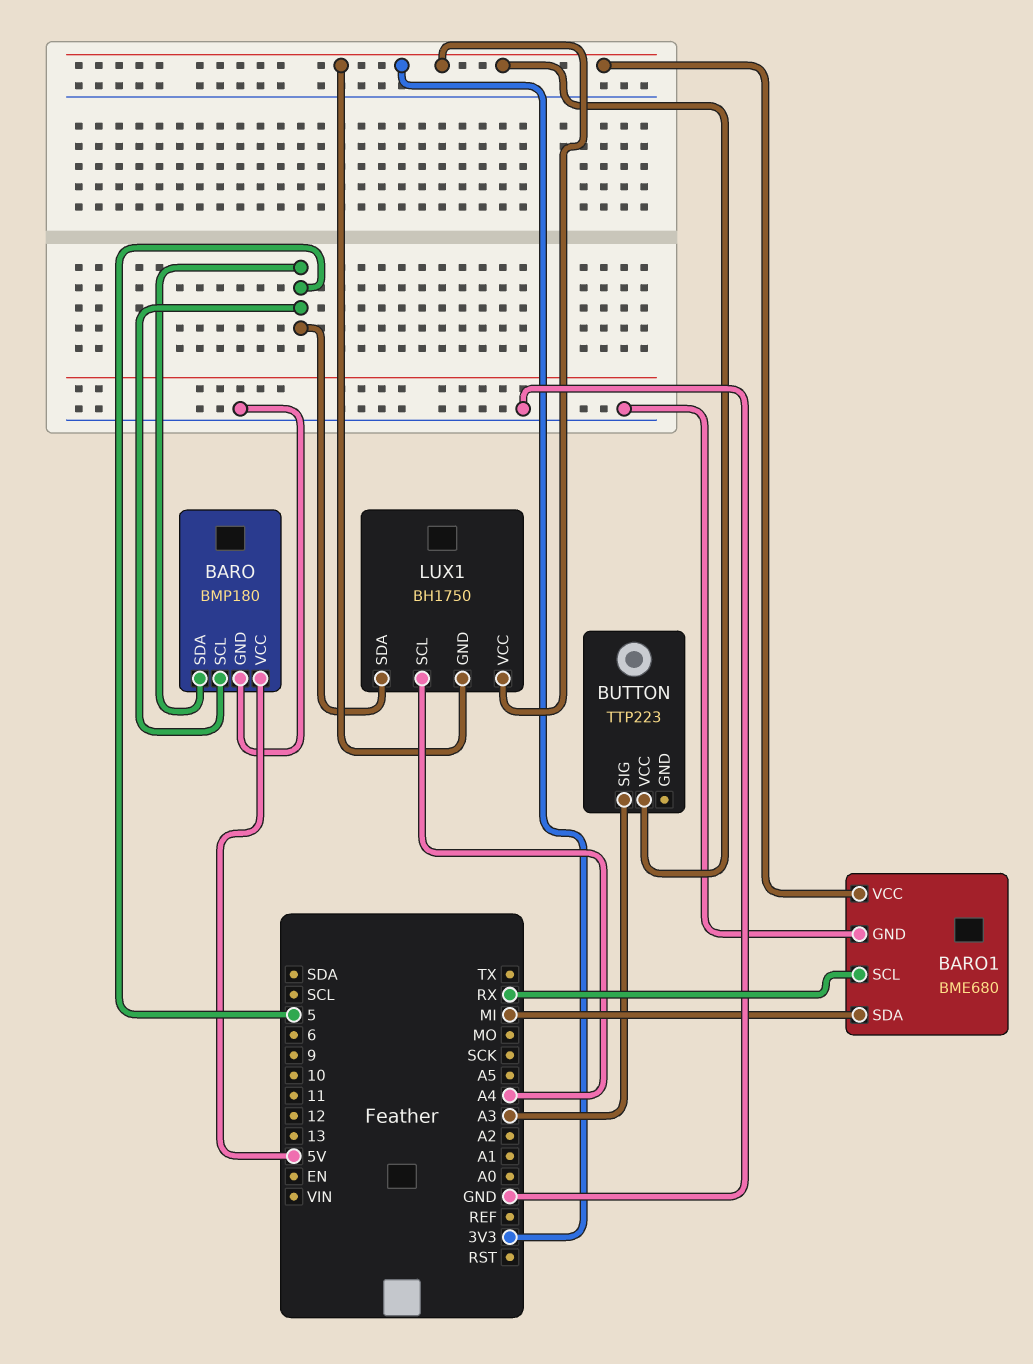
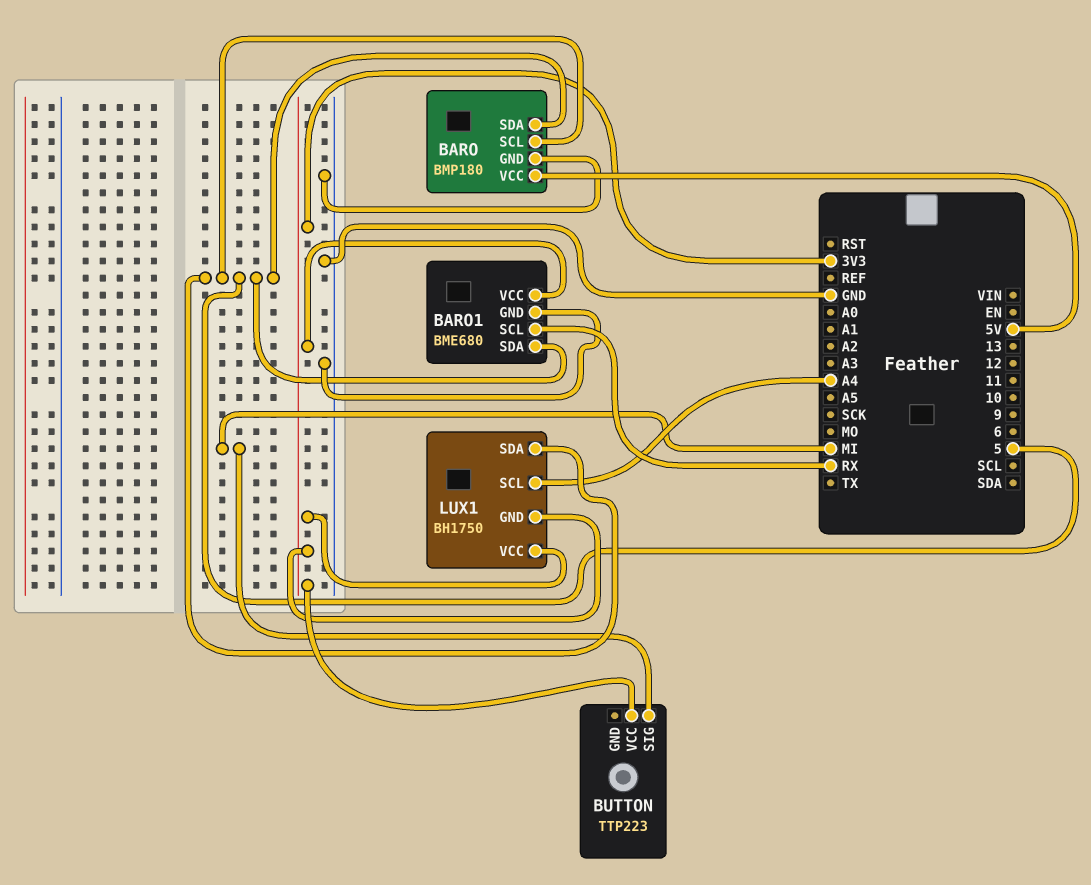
BARO1 pin SDA: MI -> 5
BUTTON pin SIG: A3 -> MI

